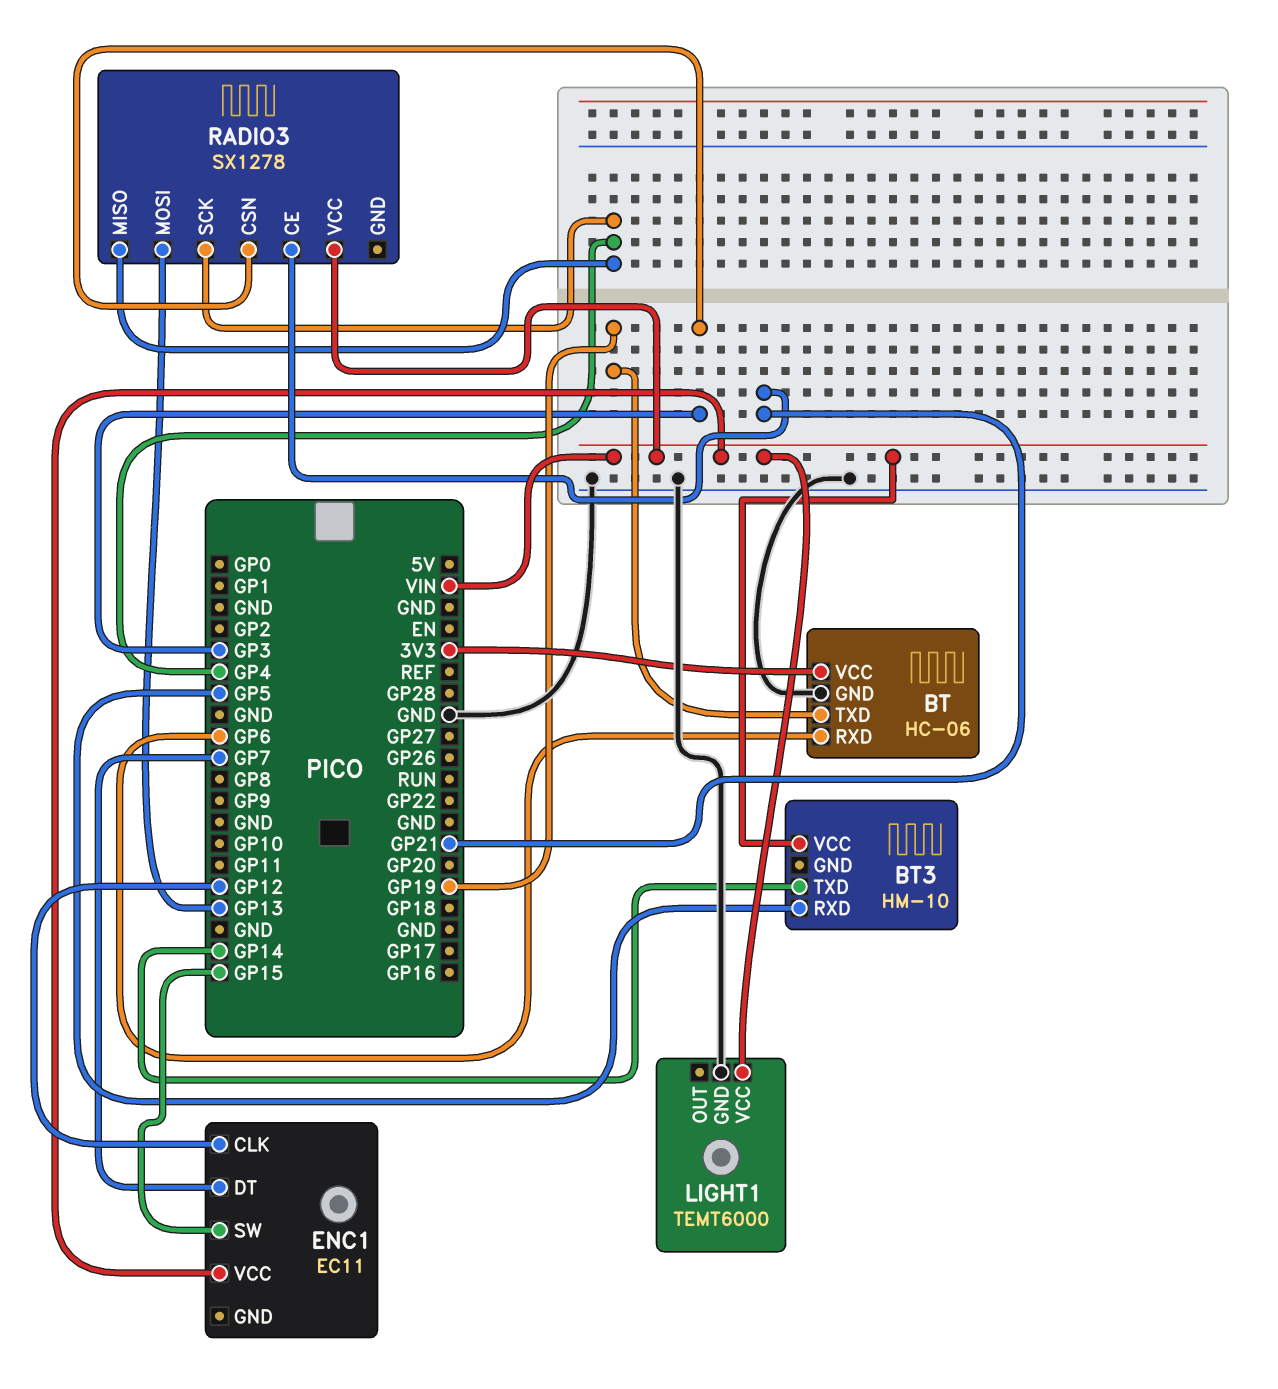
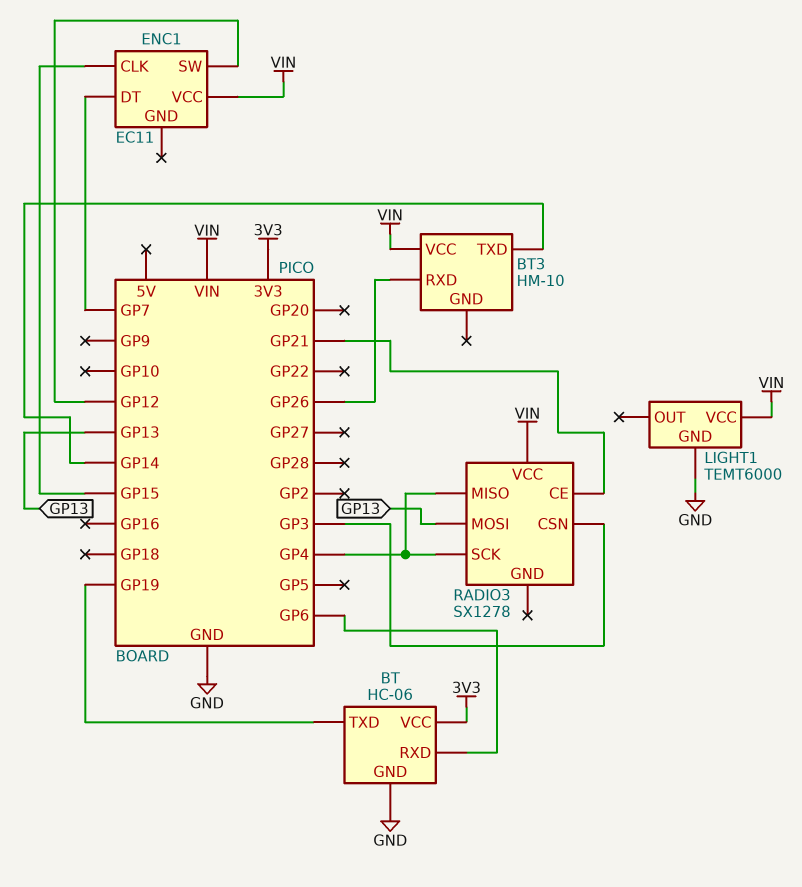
BT3 pin RXD: GP5 -> GP26
ENC1 pin CLK: GP12 -> GP15
ENC1 pin SW: GP15 -> GP12

